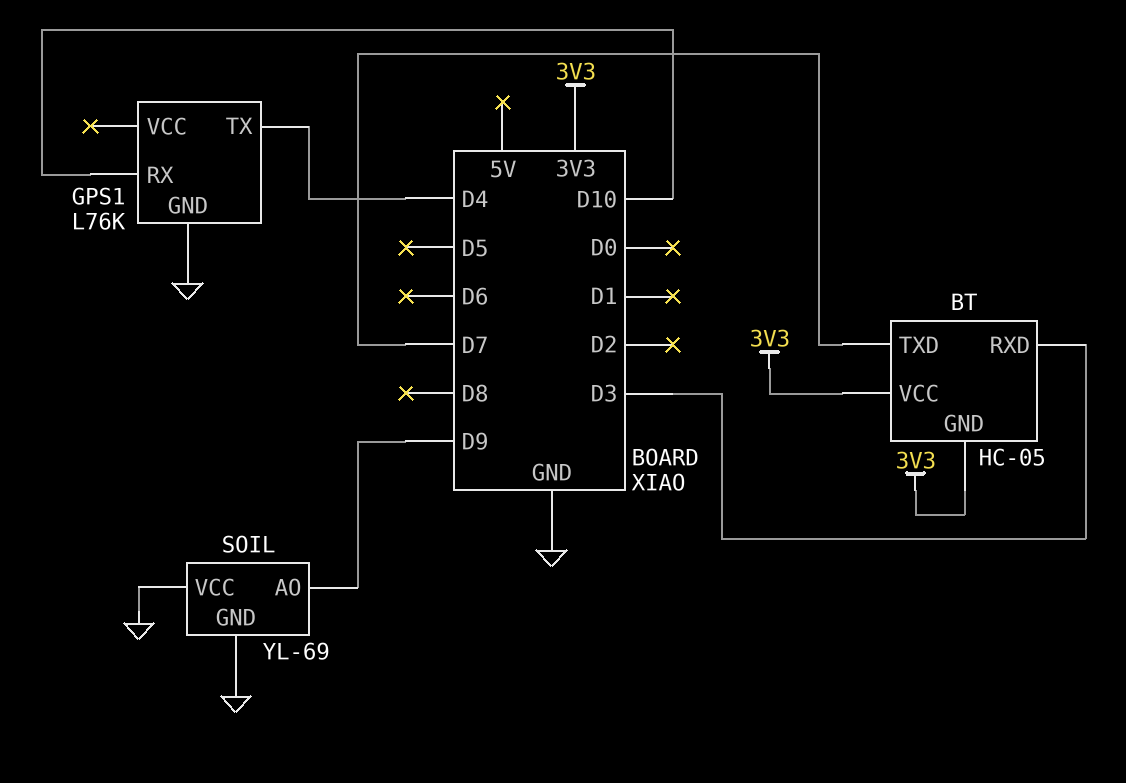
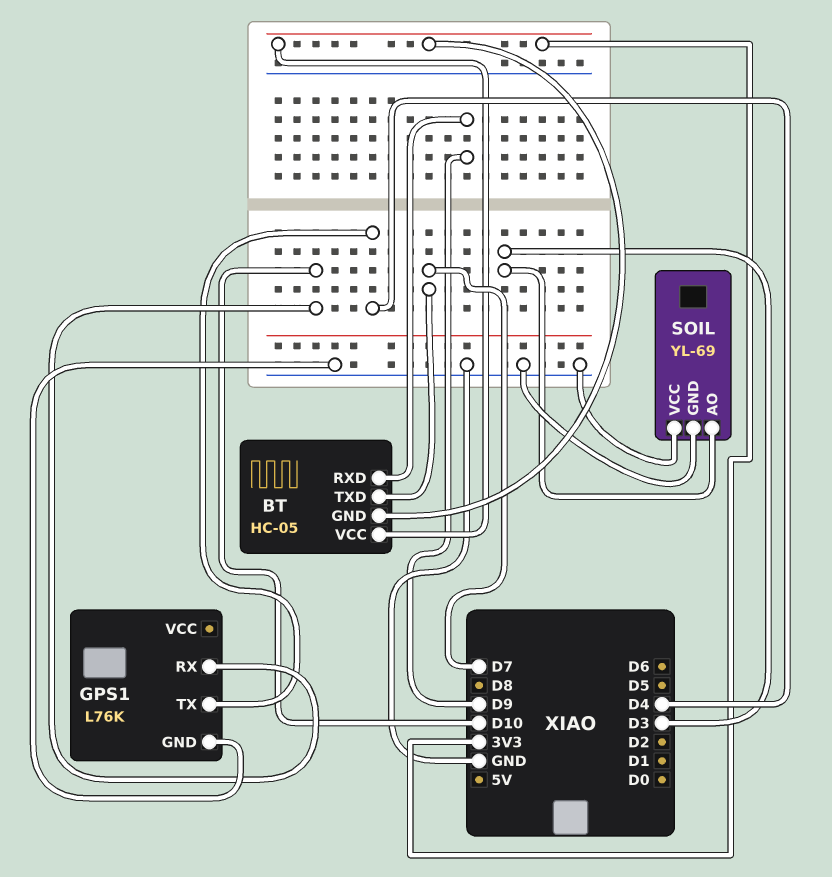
BT pin RXD: D3 -> D9
SOIL pin AO: D9 -> D3

